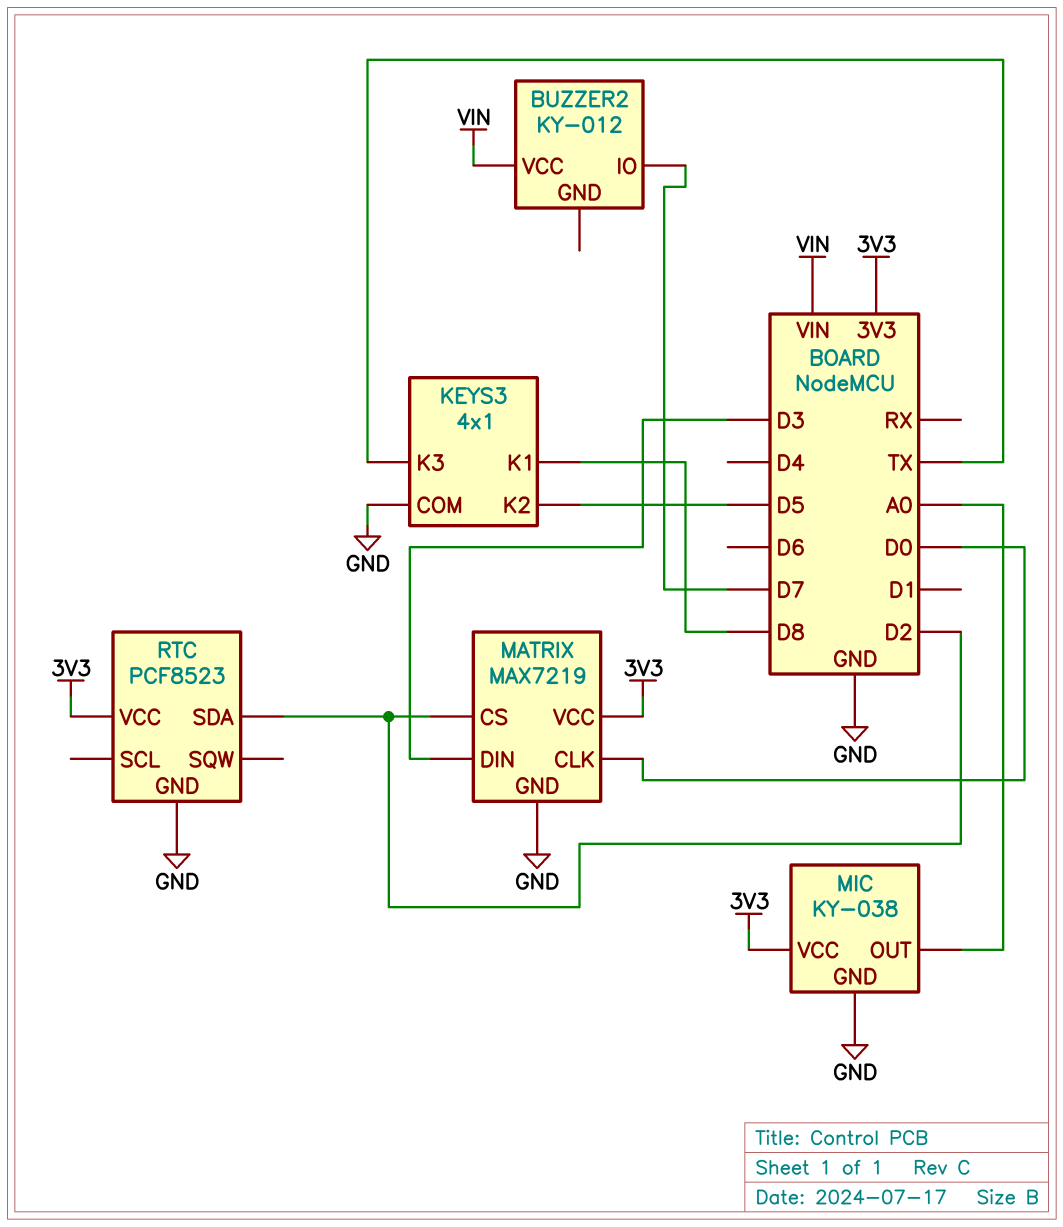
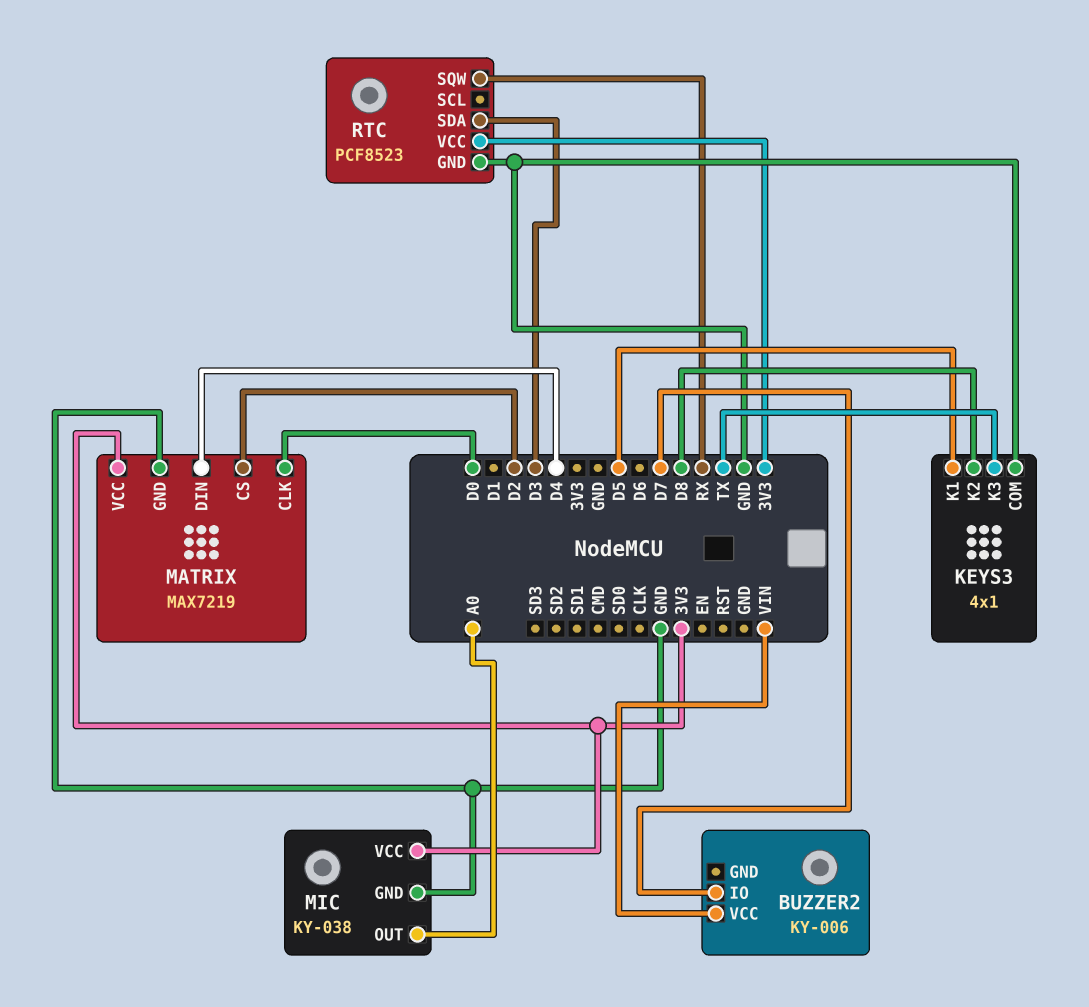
BUZZER2: KY-012 -> KY-006
KEYS3 pin K1: D8 -> D5
KEYS3 pin K2: D5 -> D8
MATRIX pin DIN: D3 -> D4
RTC pin SDA: D2 -> D3
RTC pin SQW: none -> RX

